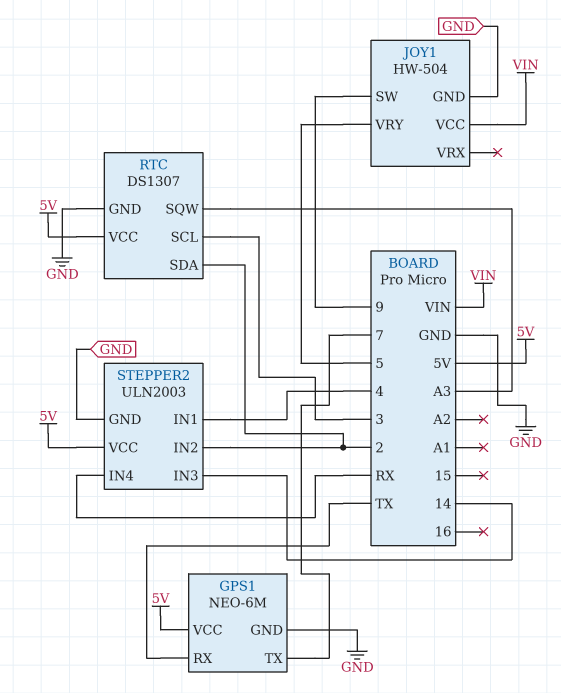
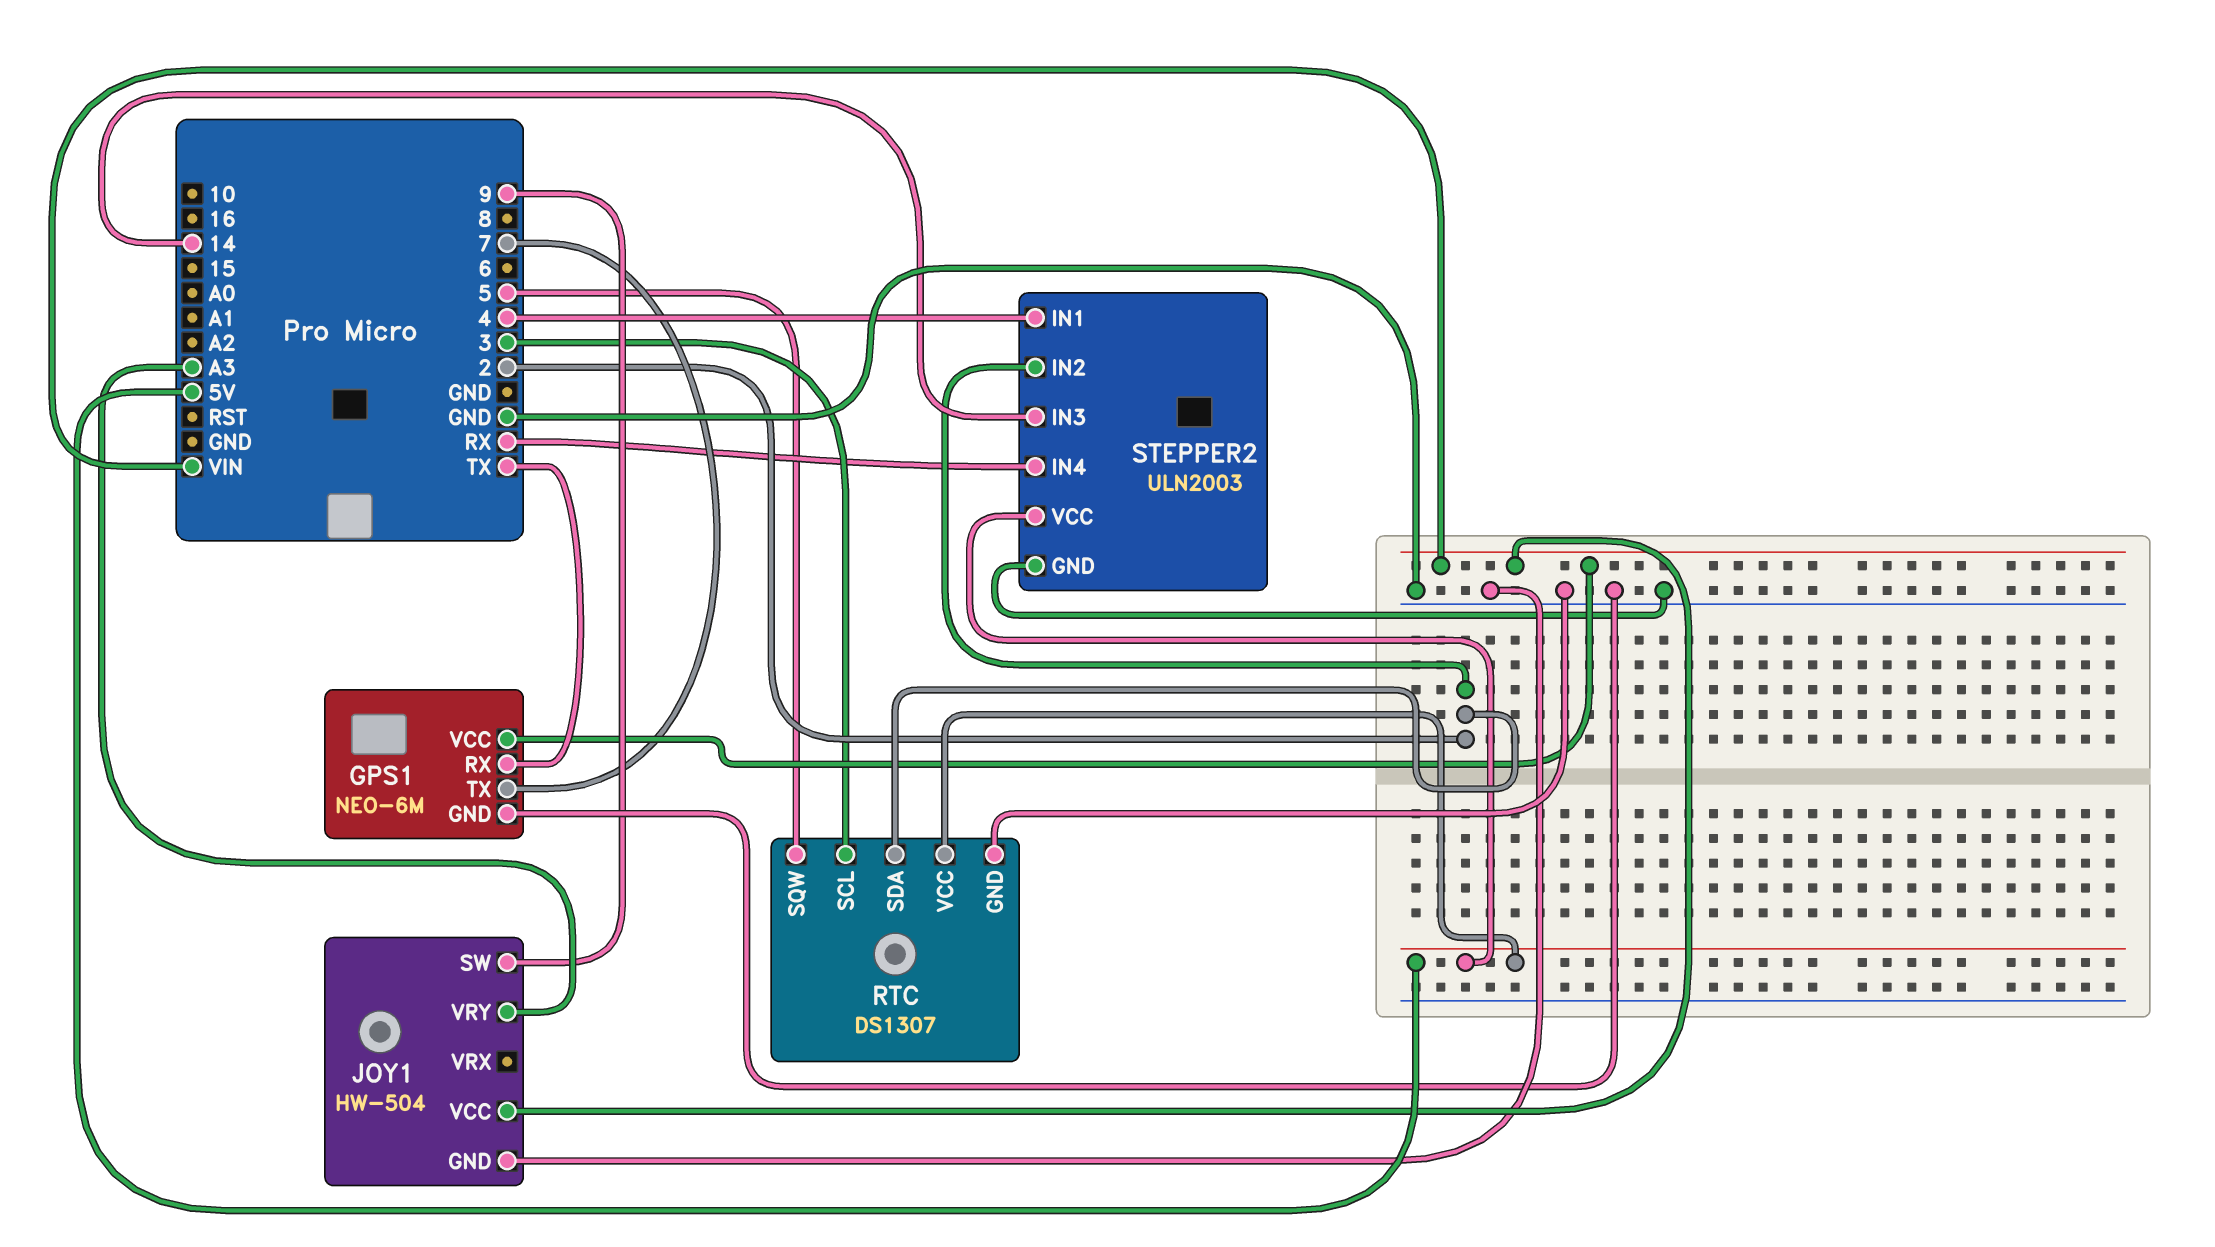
GPS1 pin VCC: 5V -> VIN
JOY1 pin VRY: 5 -> A3
RTC pin SQW: A3 -> 5

